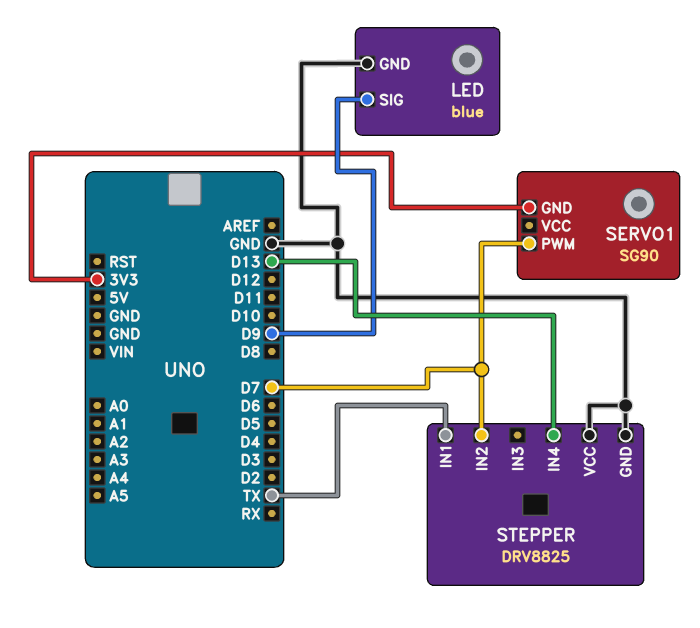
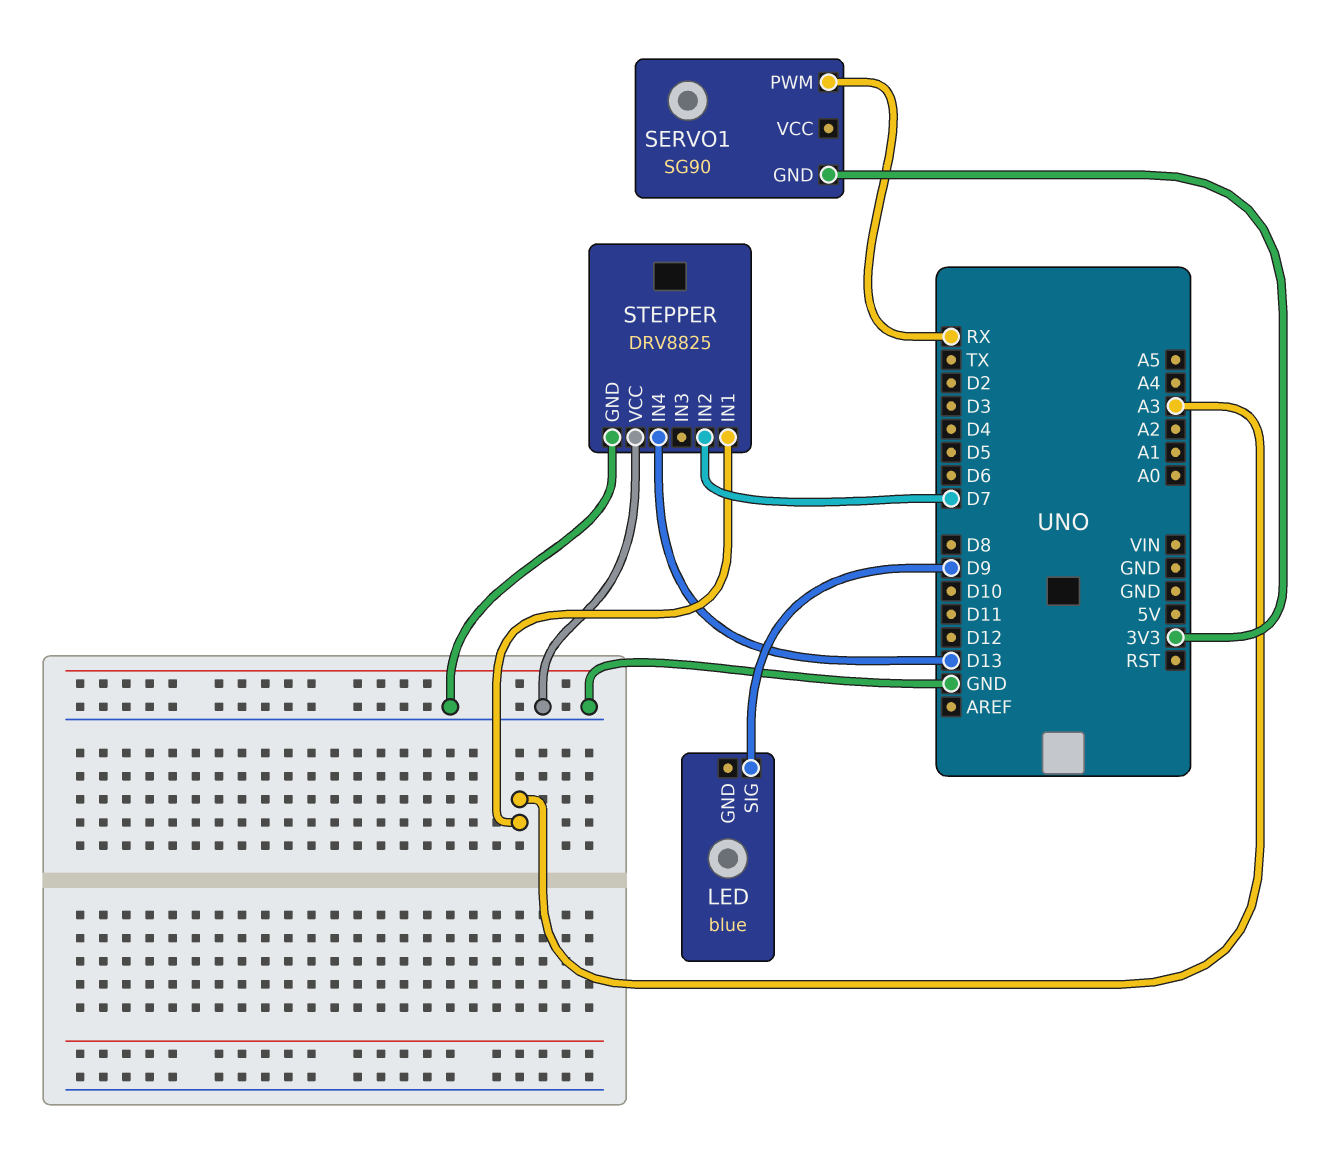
LED pin GND: GND -> none
SERVO1 pin PWM: D7 -> RX
STEPPER pin IN1: TX -> A3

